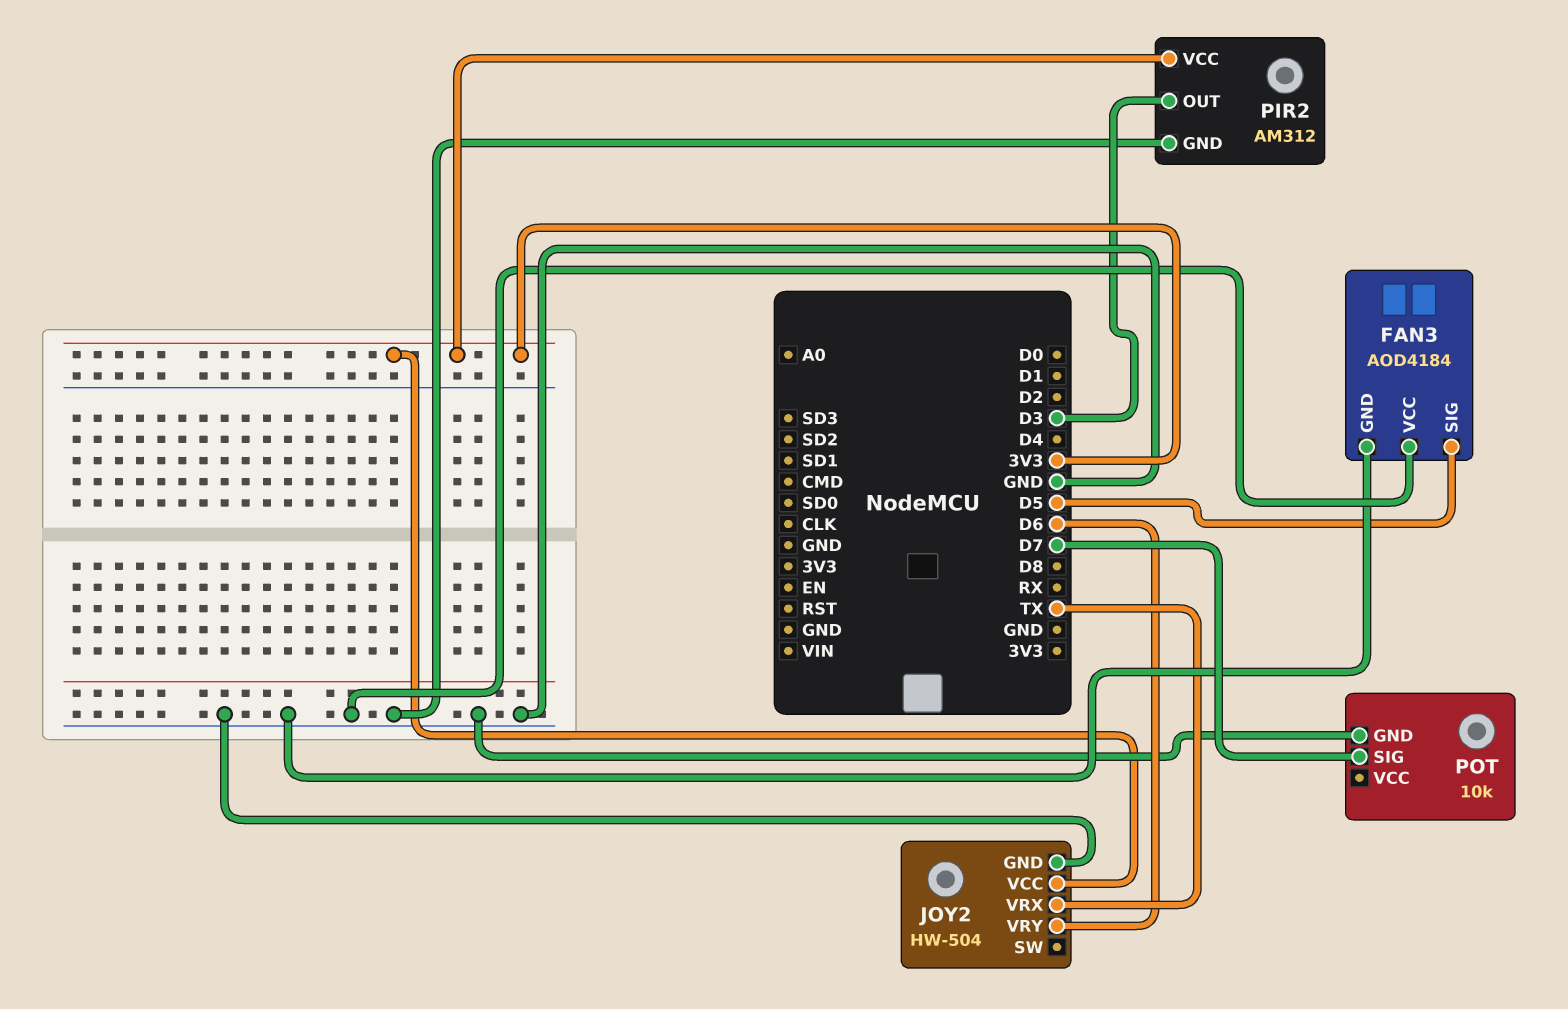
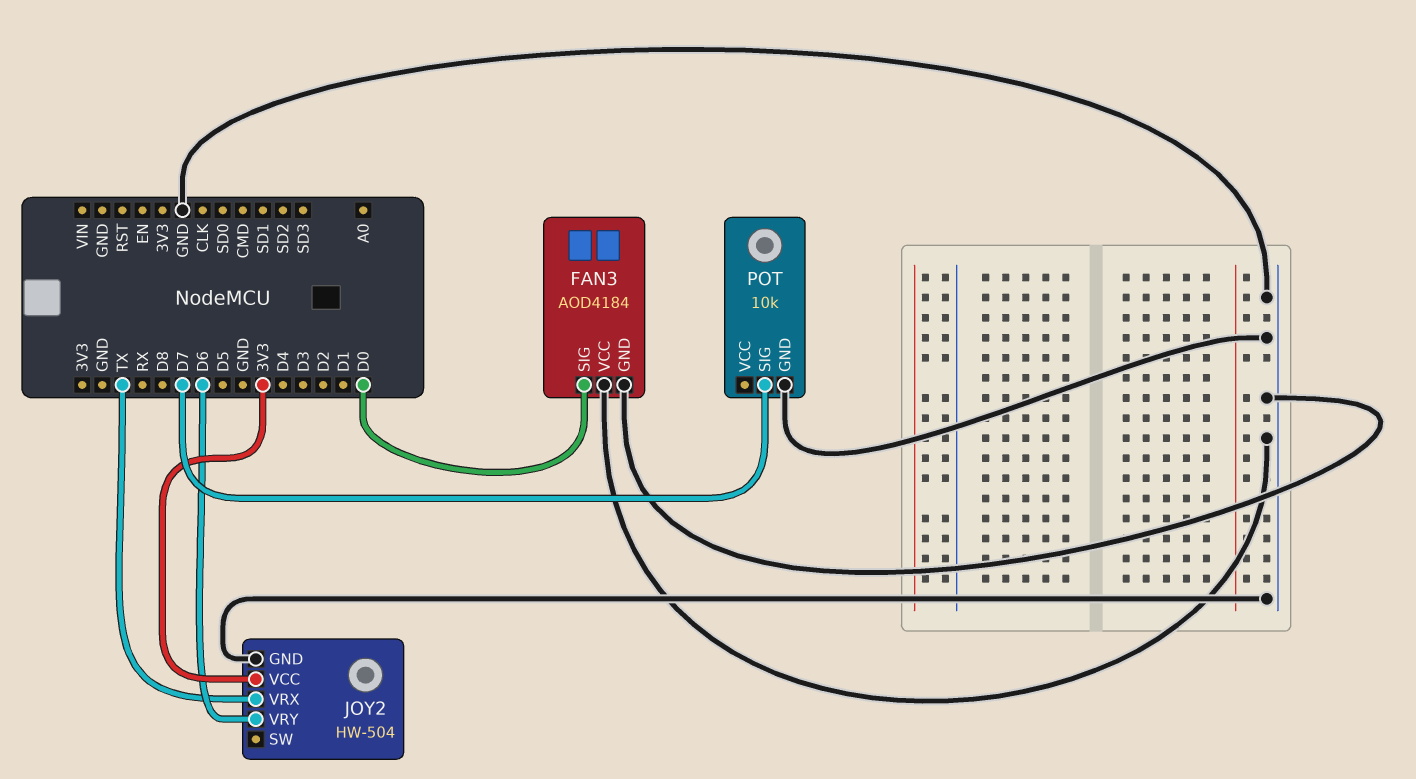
FAN3 pin SIG: D5 -> D0
PIR2: AM312 -> none
PIR2 pin GND: GND -> none
PIR2 pin OUT: D3 -> none
PIR2 pin VCC: 3V3 -> none

